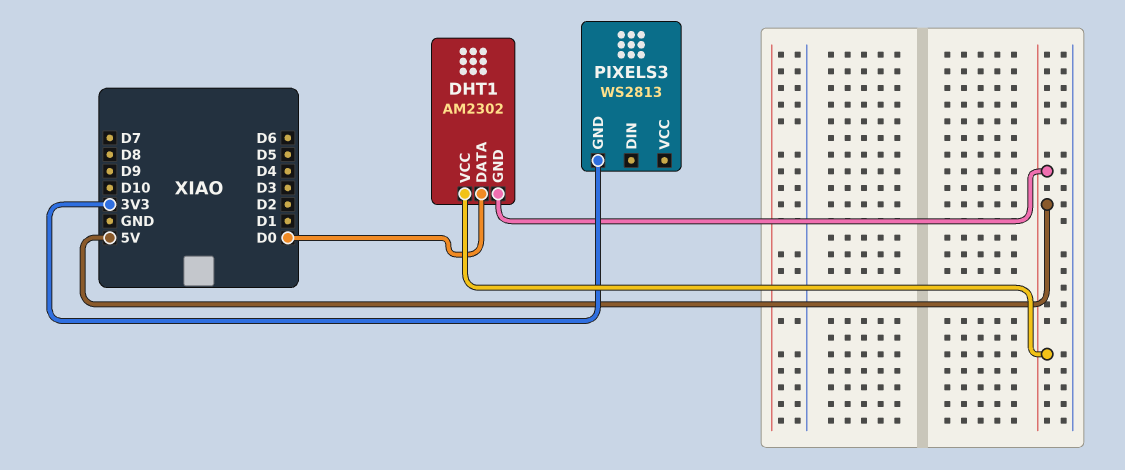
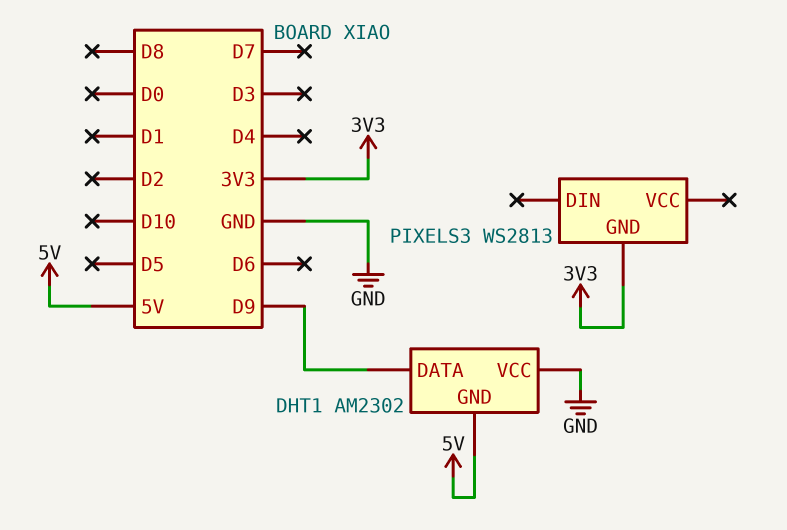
DHT1 pin DATA: D0 -> D9
DHT1 pin VCC: 5V -> GND

